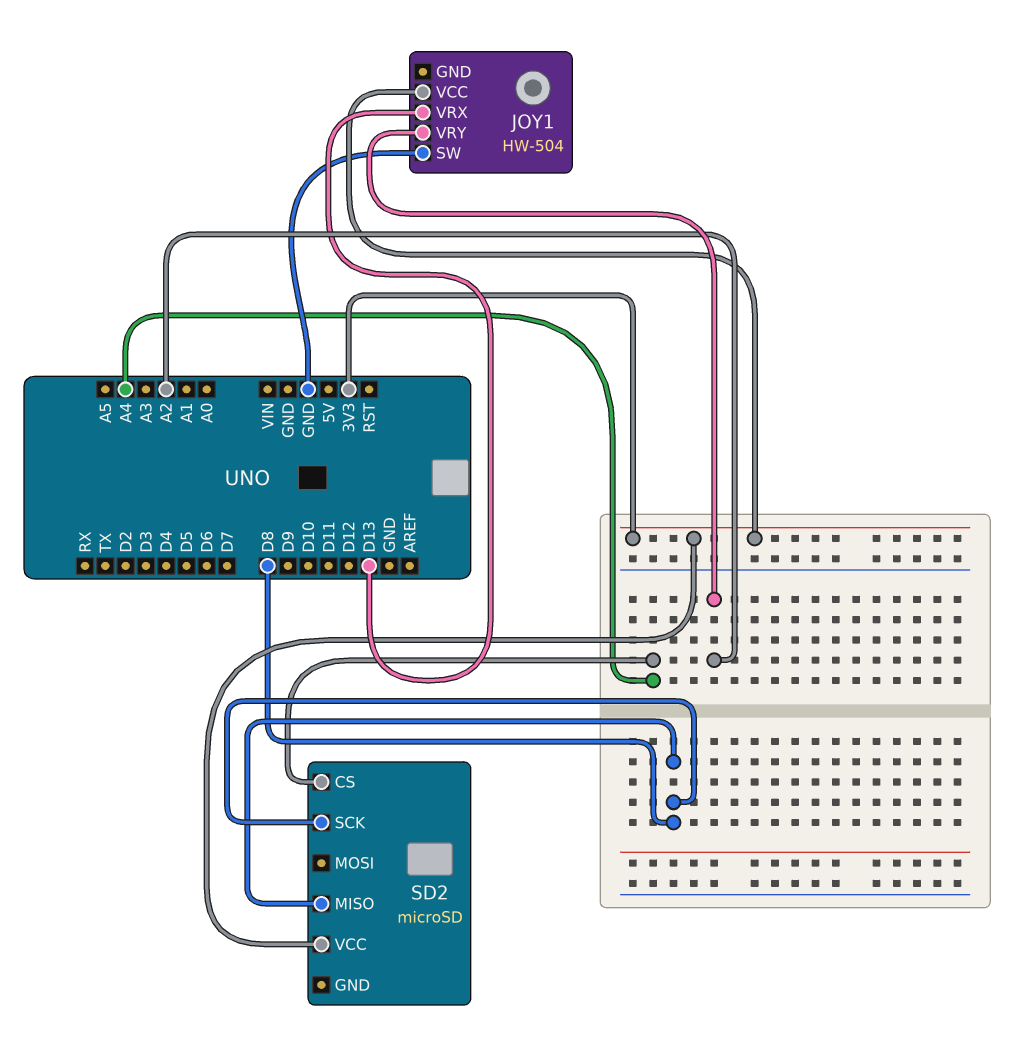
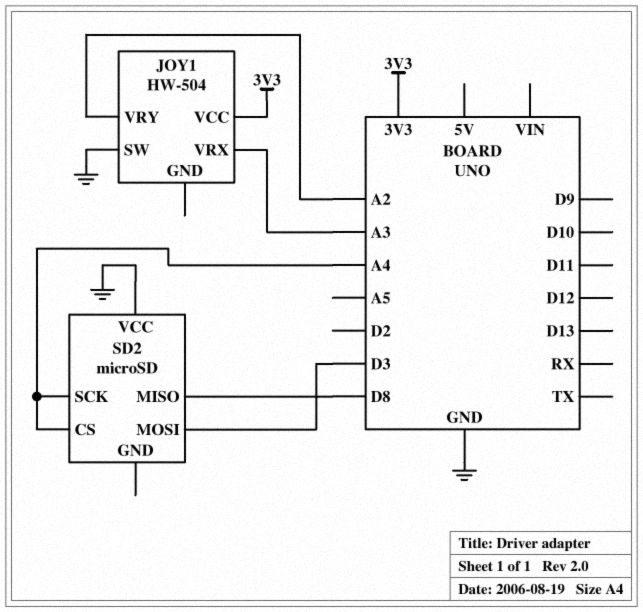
JOY1 pin VRX: D13 -> A3
SD2 pin MOSI: none -> D3
SD2 pin SCK: D8 -> A4
SD2 pin VCC: 3V3 -> GND

